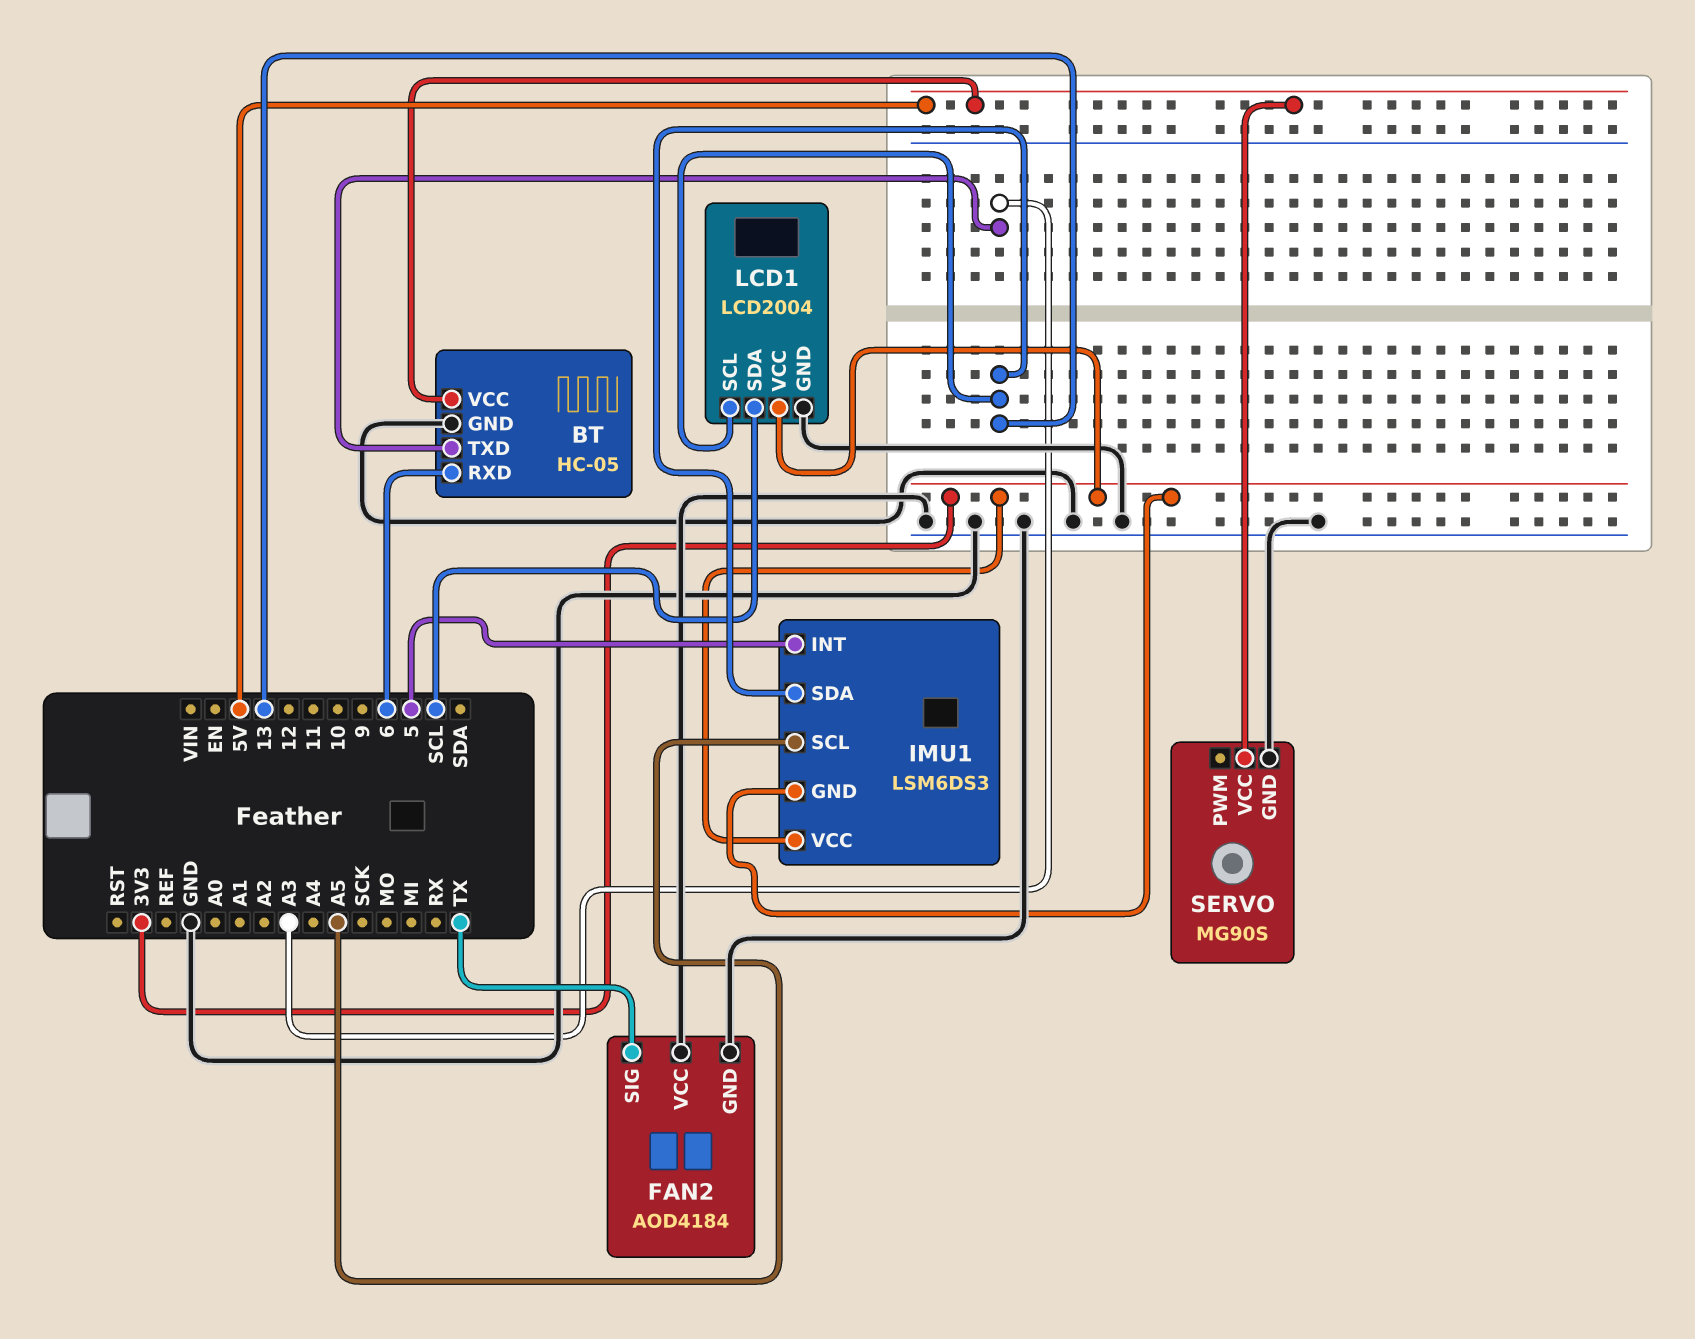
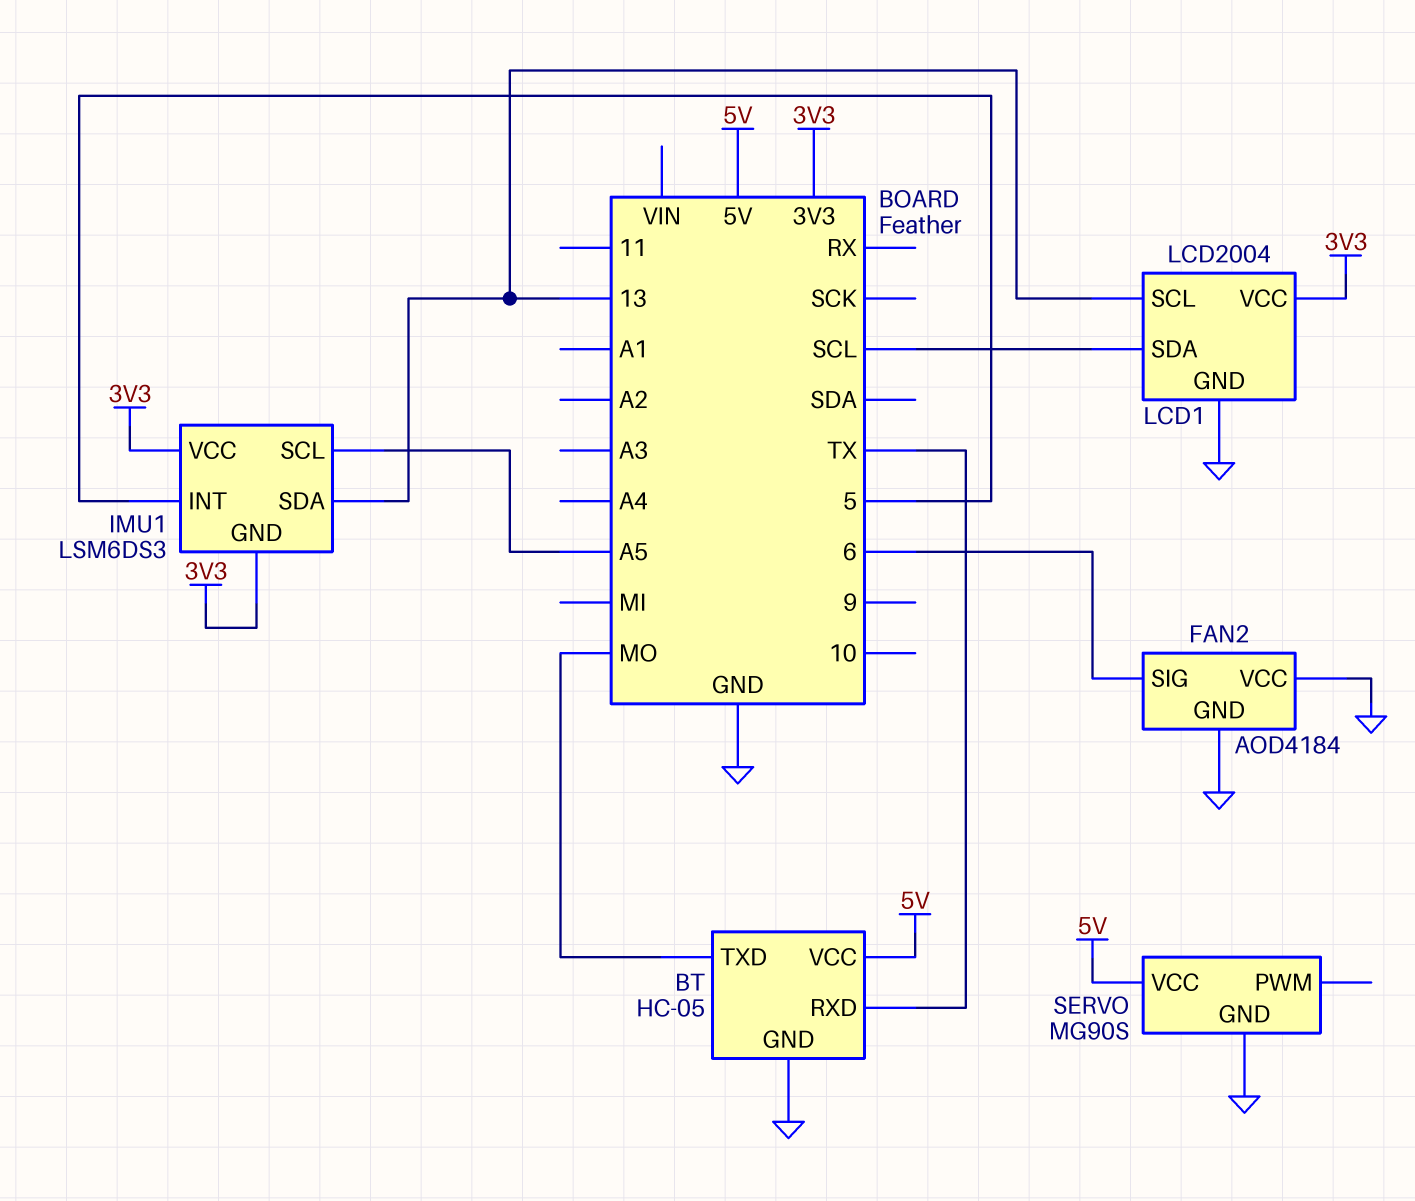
BT pin RXD: 6 -> TX
BT pin TXD: A3 -> MO
FAN2 pin SIG: TX -> 6

